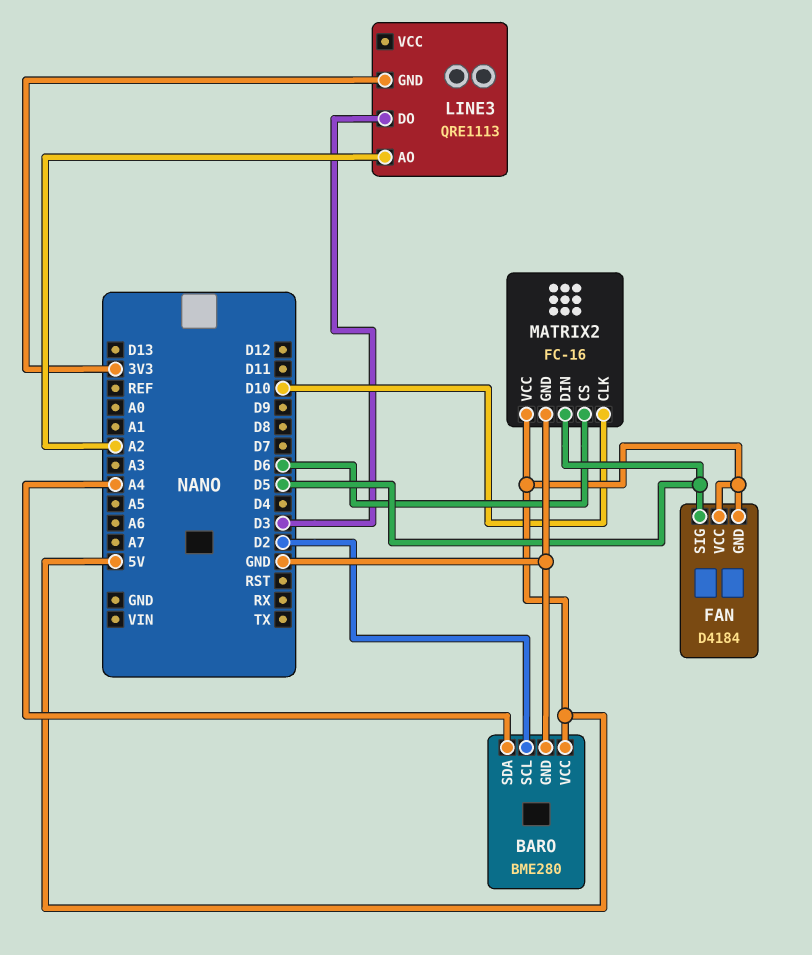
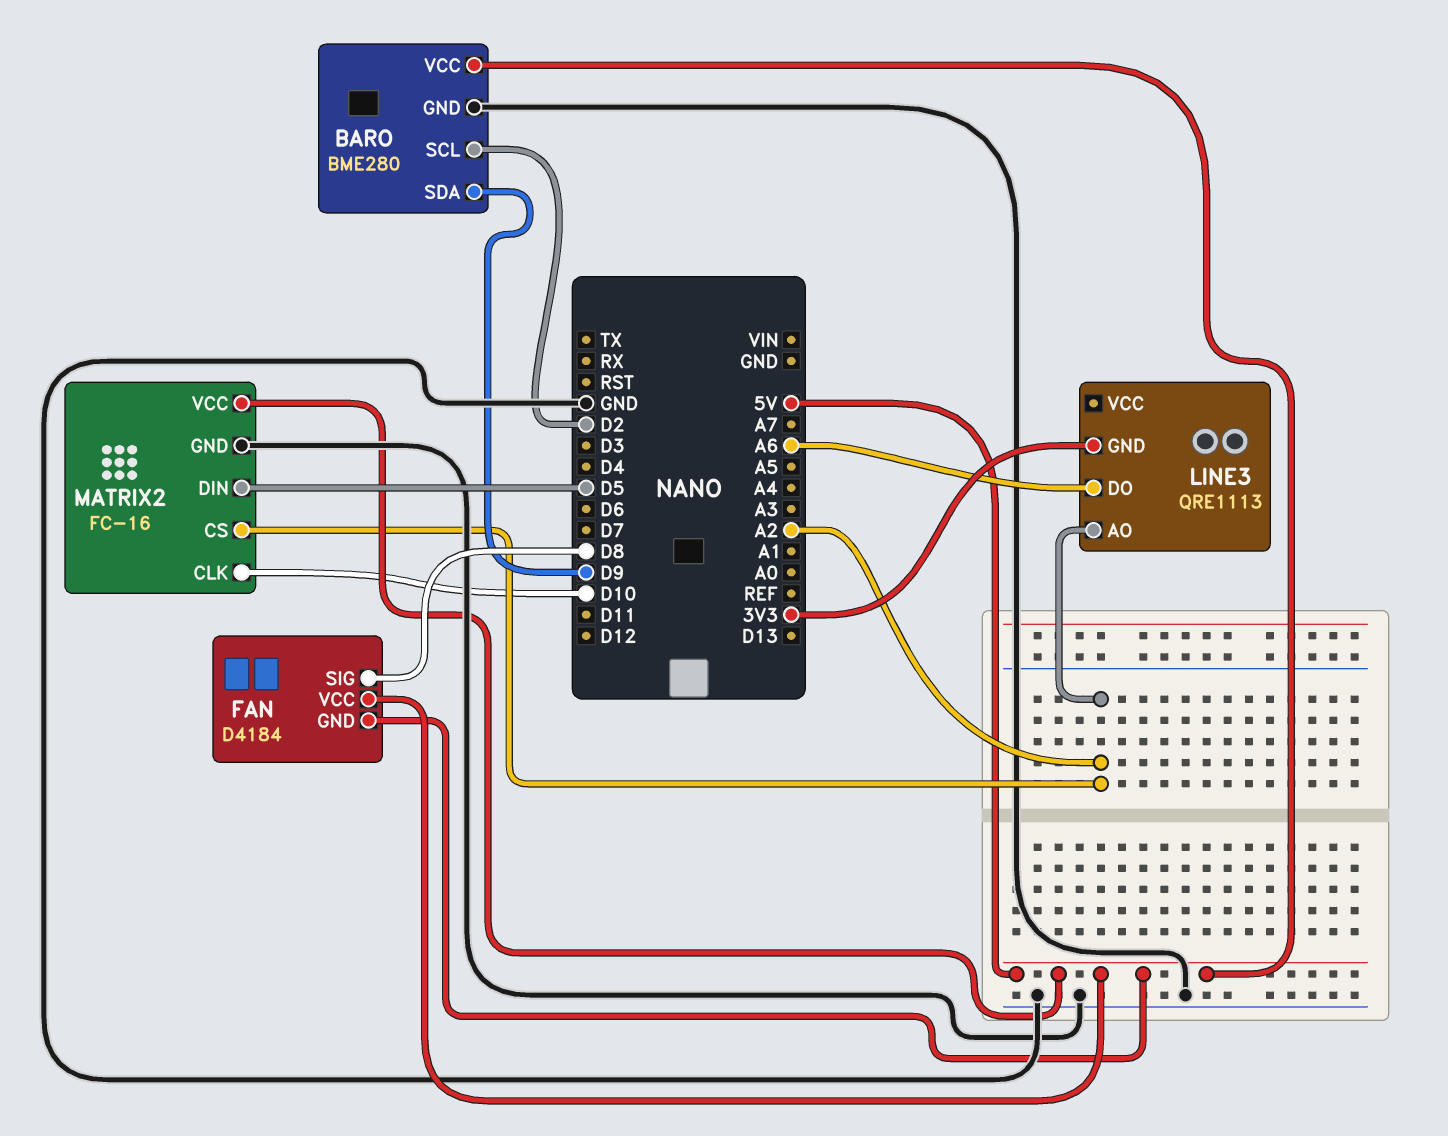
BARO pin SDA: A4 -> D9
FAN pin SIG: D5 -> D8
LINE3 pin DO: D3 -> A6
MATRIX2 pin CS: D6 -> A2

